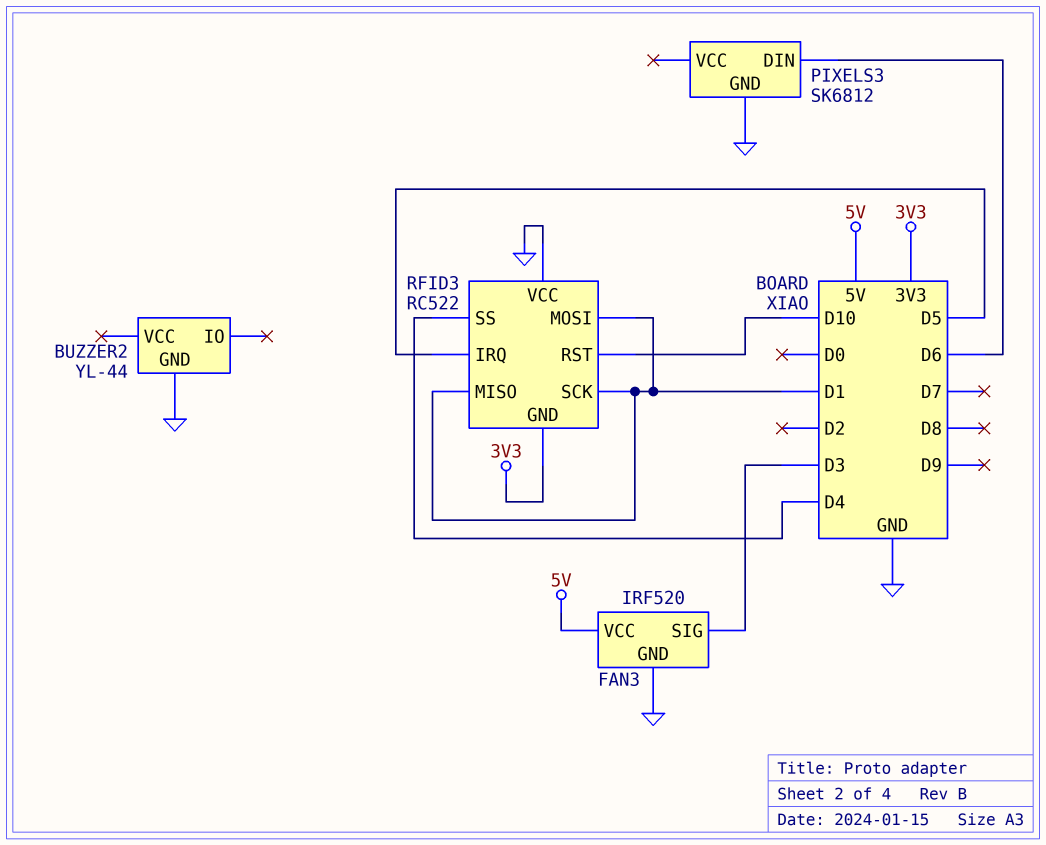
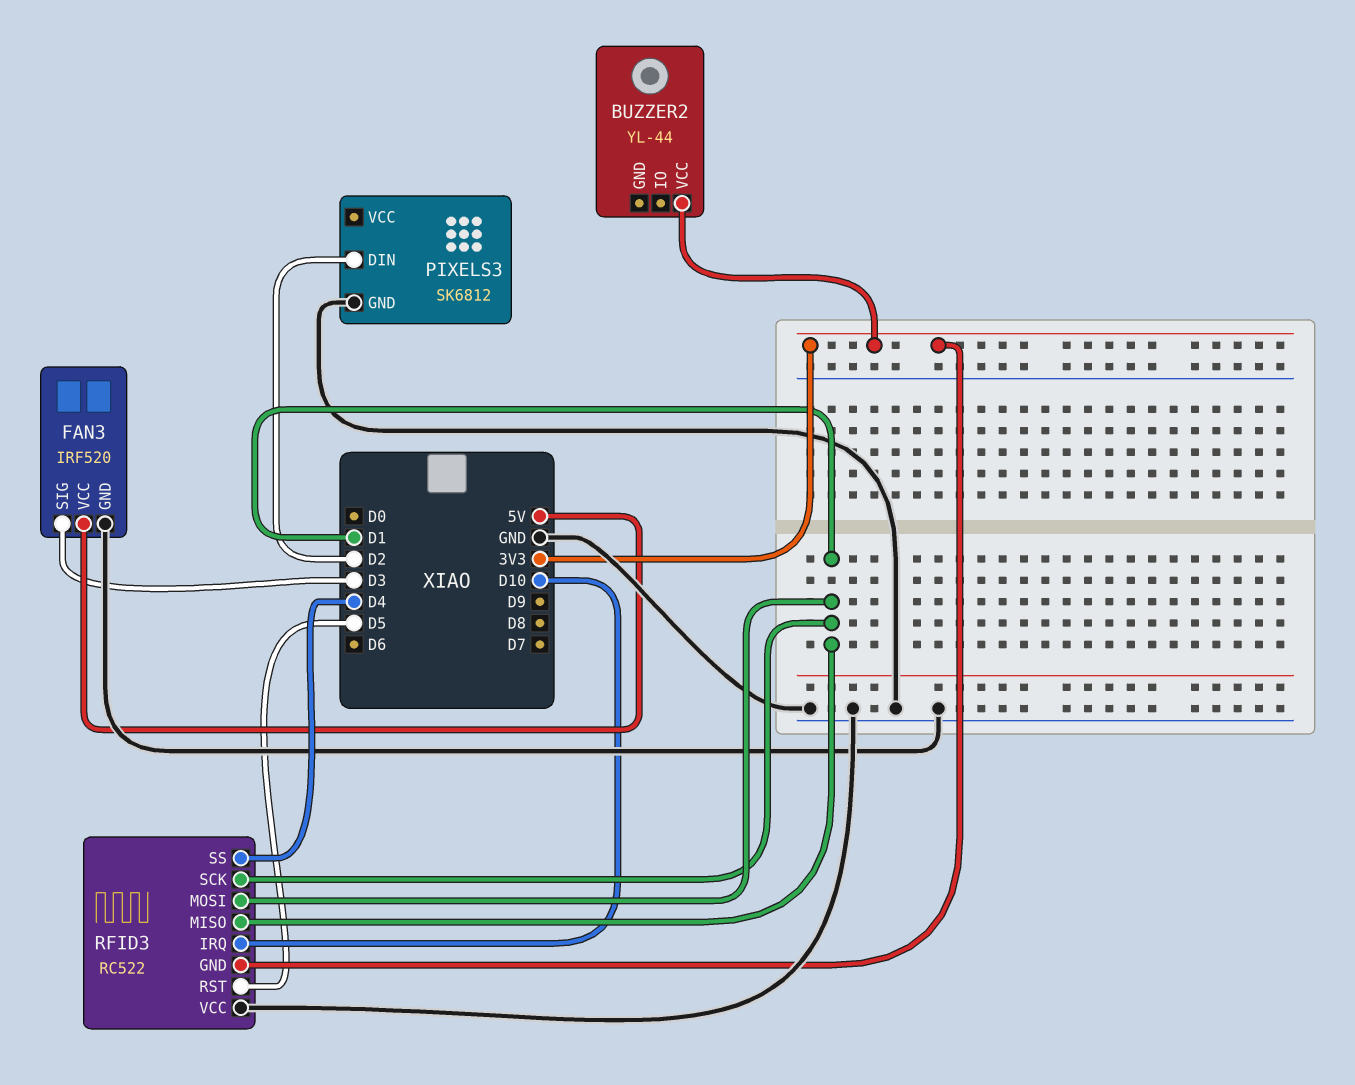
BUZZER2 pin GND: GND -> none
BUZZER2 pin VCC: none -> 3V3
PIXELS3 pin DIN: D6 -> D2
RFID3 pin IRQ: D5 -> D10
RFID3 pin RST: D10 -> D5

